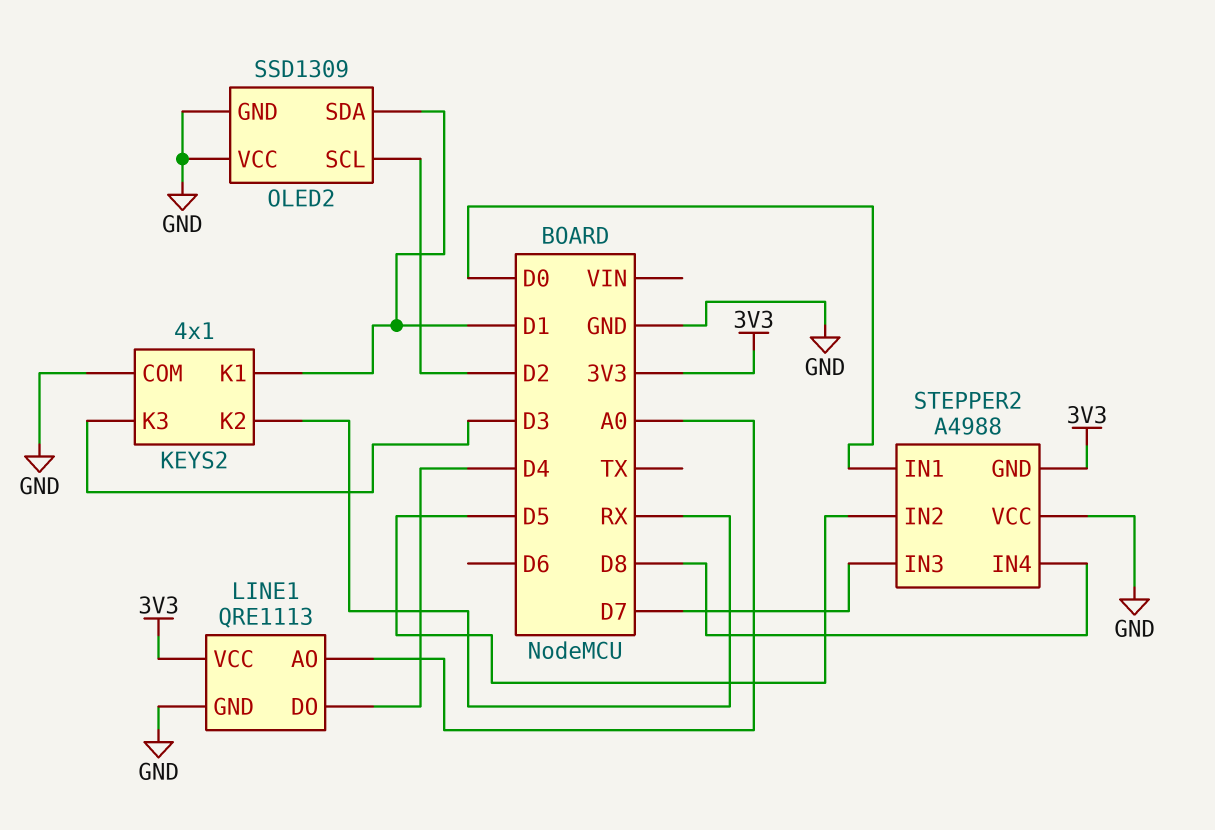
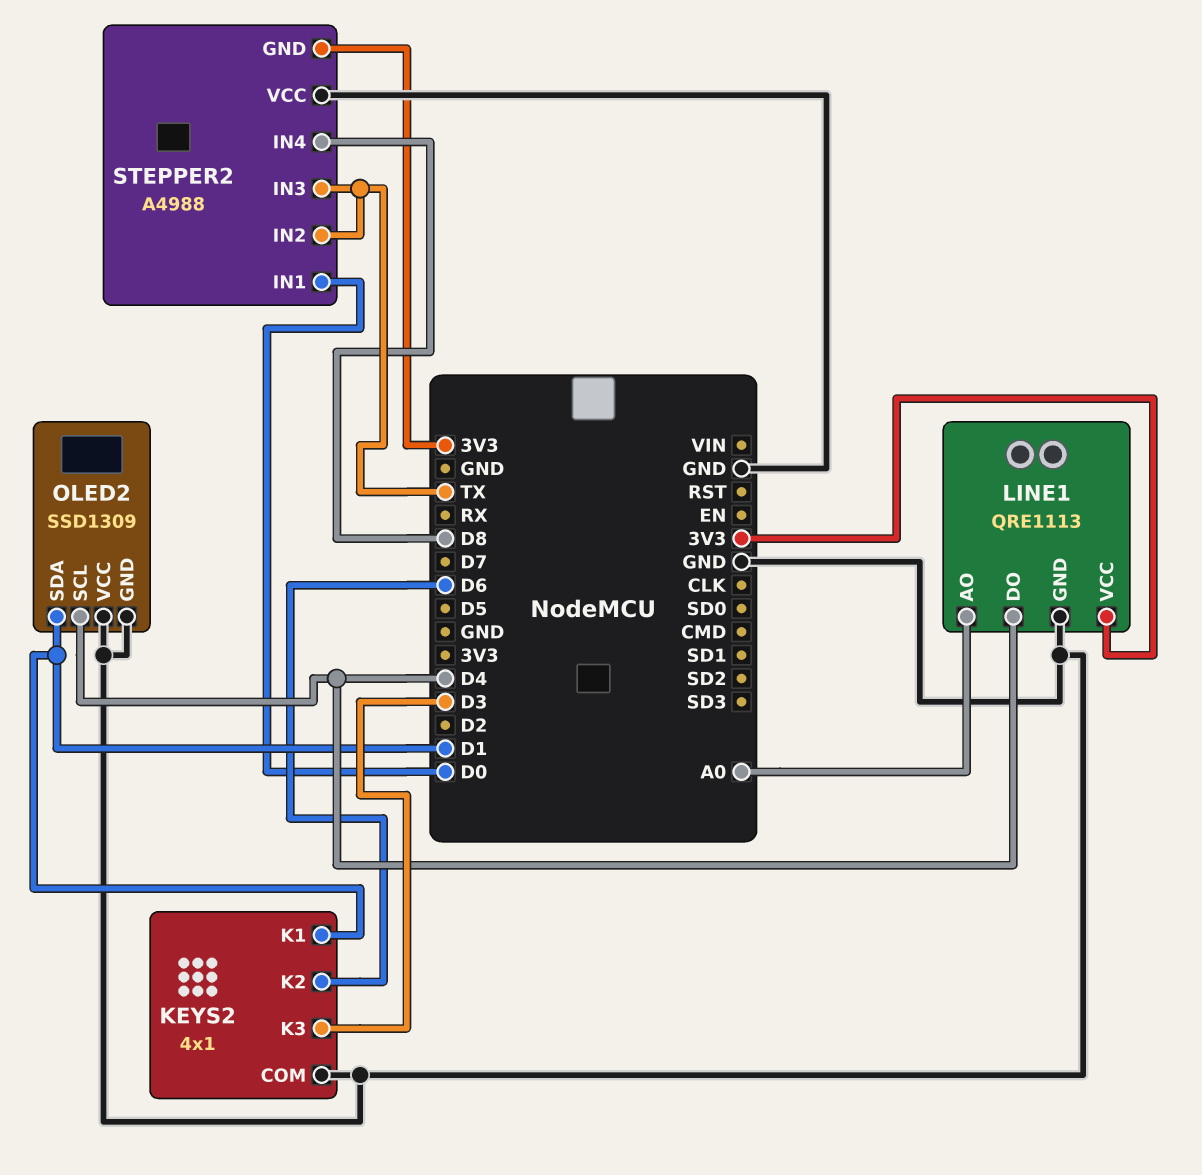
KEYS2 pin K2: RX -> D6
OLED2 pin SCL: D2 -> D4
STEPPER2 pin IN2: D5 -> TX
STEPPER2 pin IN3: D7 -> TX

